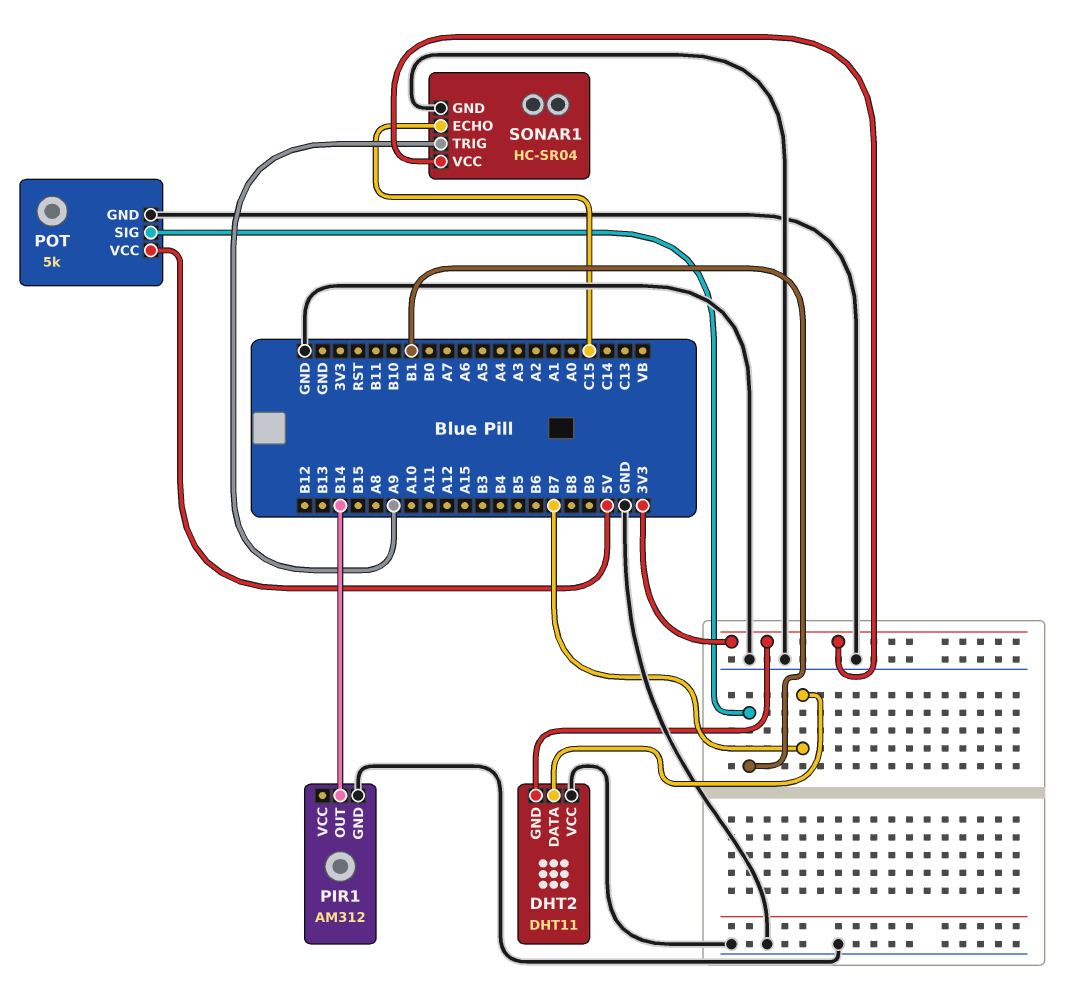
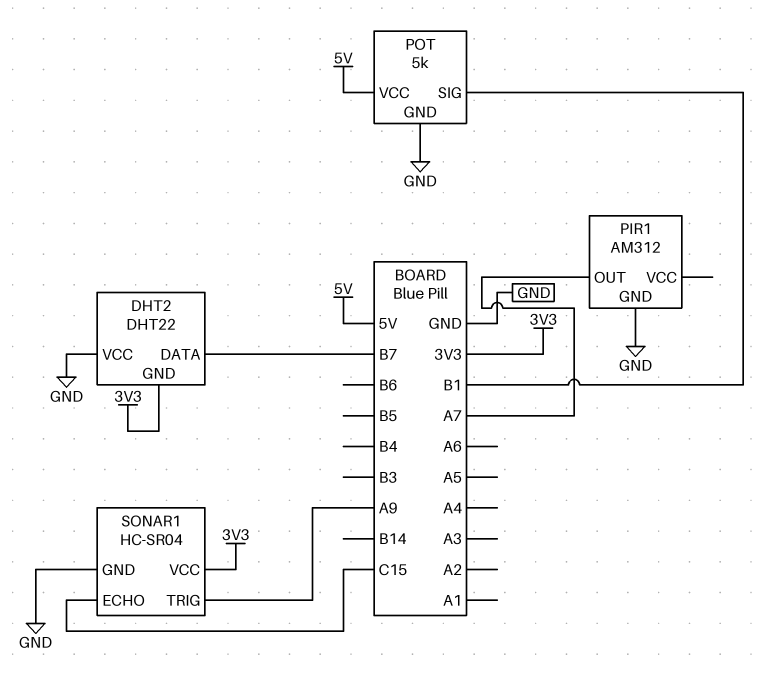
DHT2: DHT11 -> DHT22
PIR1 pin OUT: B14 -> A7

